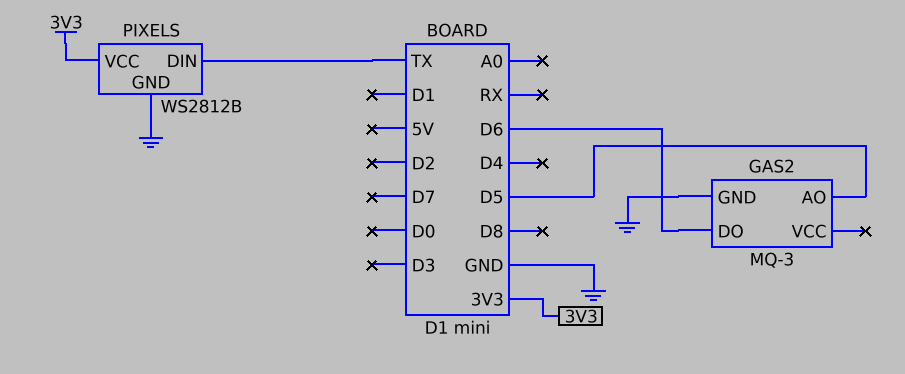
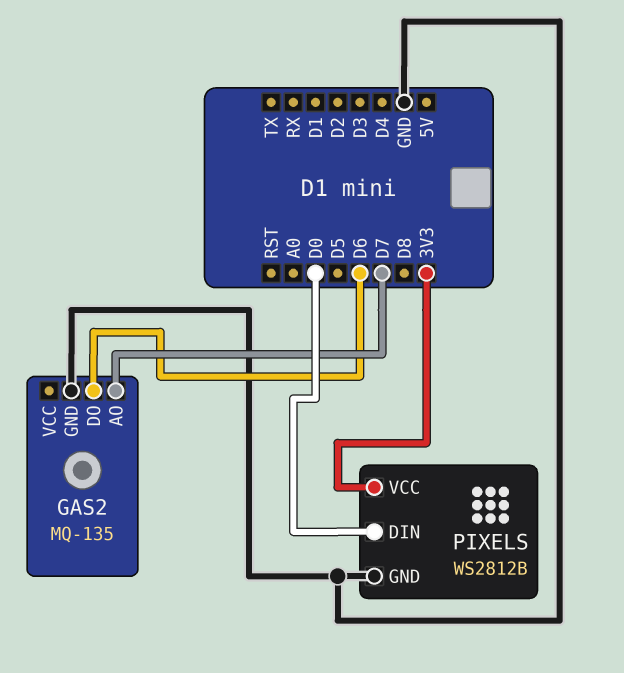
GAS2: MQ-3 -> MQ-135
GAS2 pin AO: D5 -> D7
PIXELS pin DIN: TX -> D0

